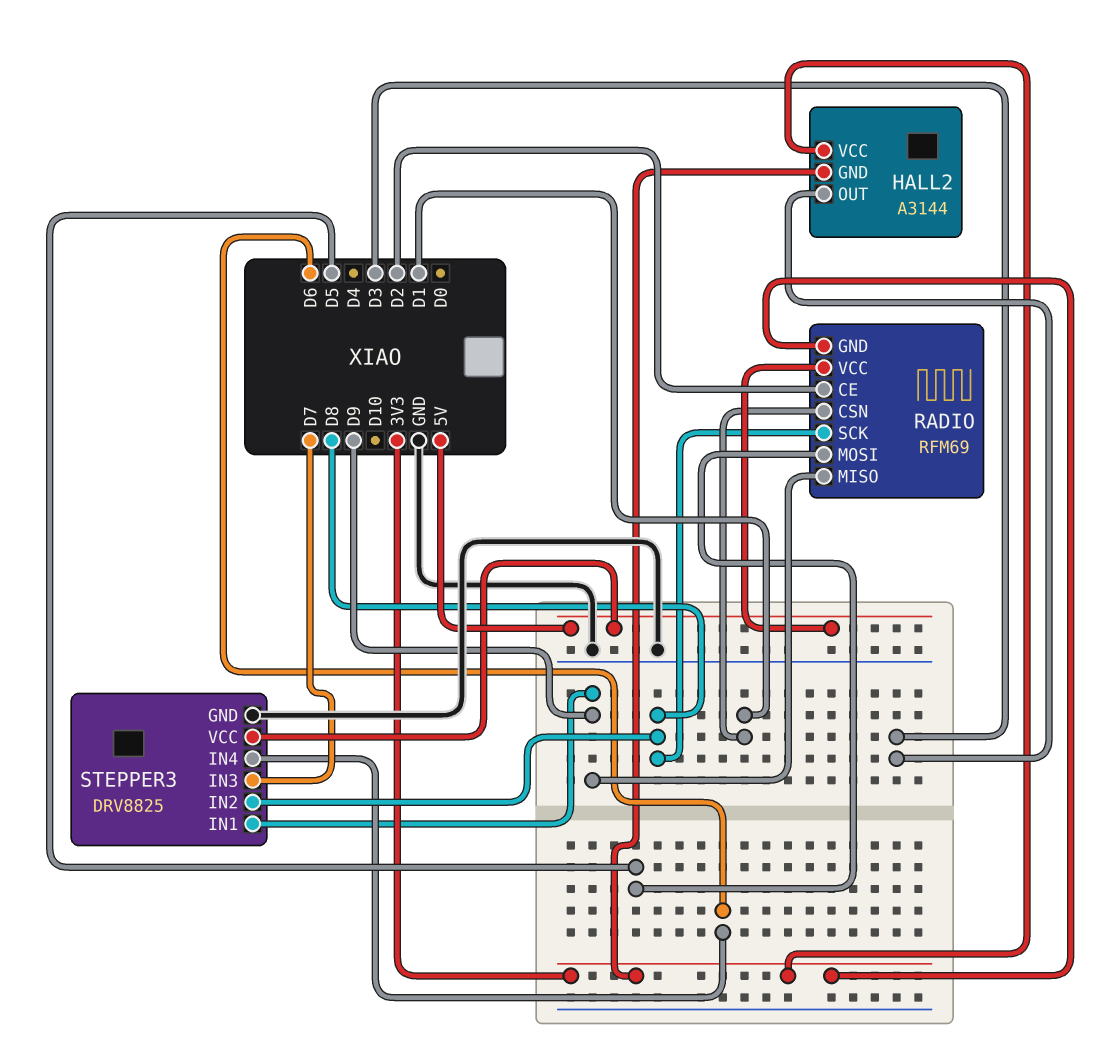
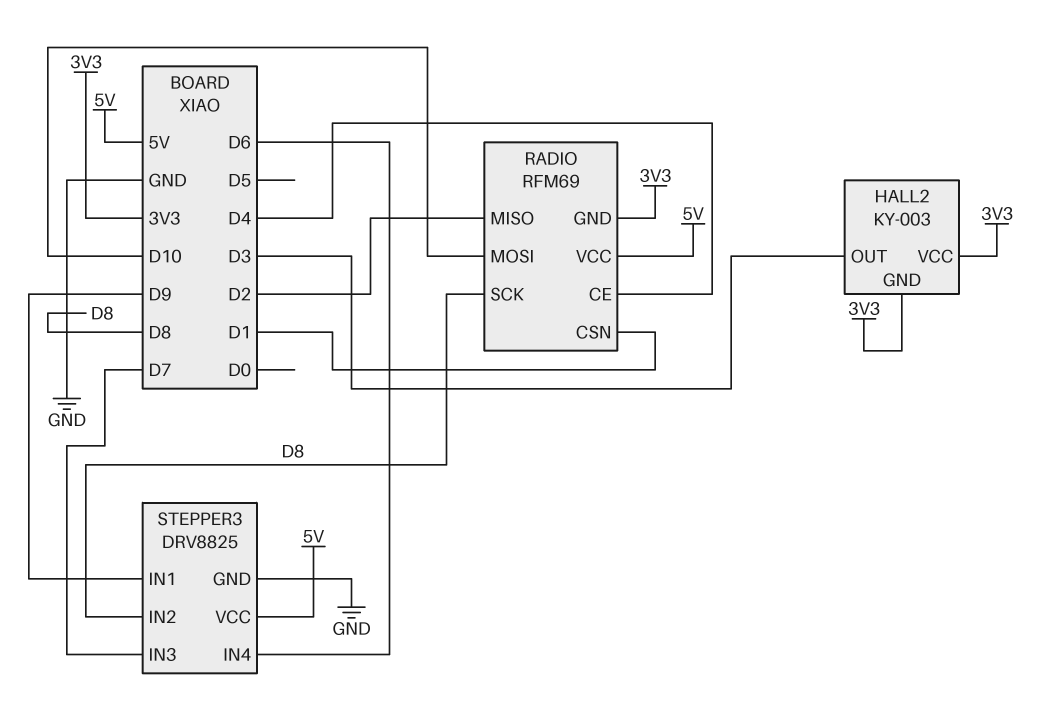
HALL2: A3144 -> KY-003
RADIO pin CE: D2 -> D4
RADIO pin MISO: D9 -> D2
RADIO pin MOSI: D5 -> D10

